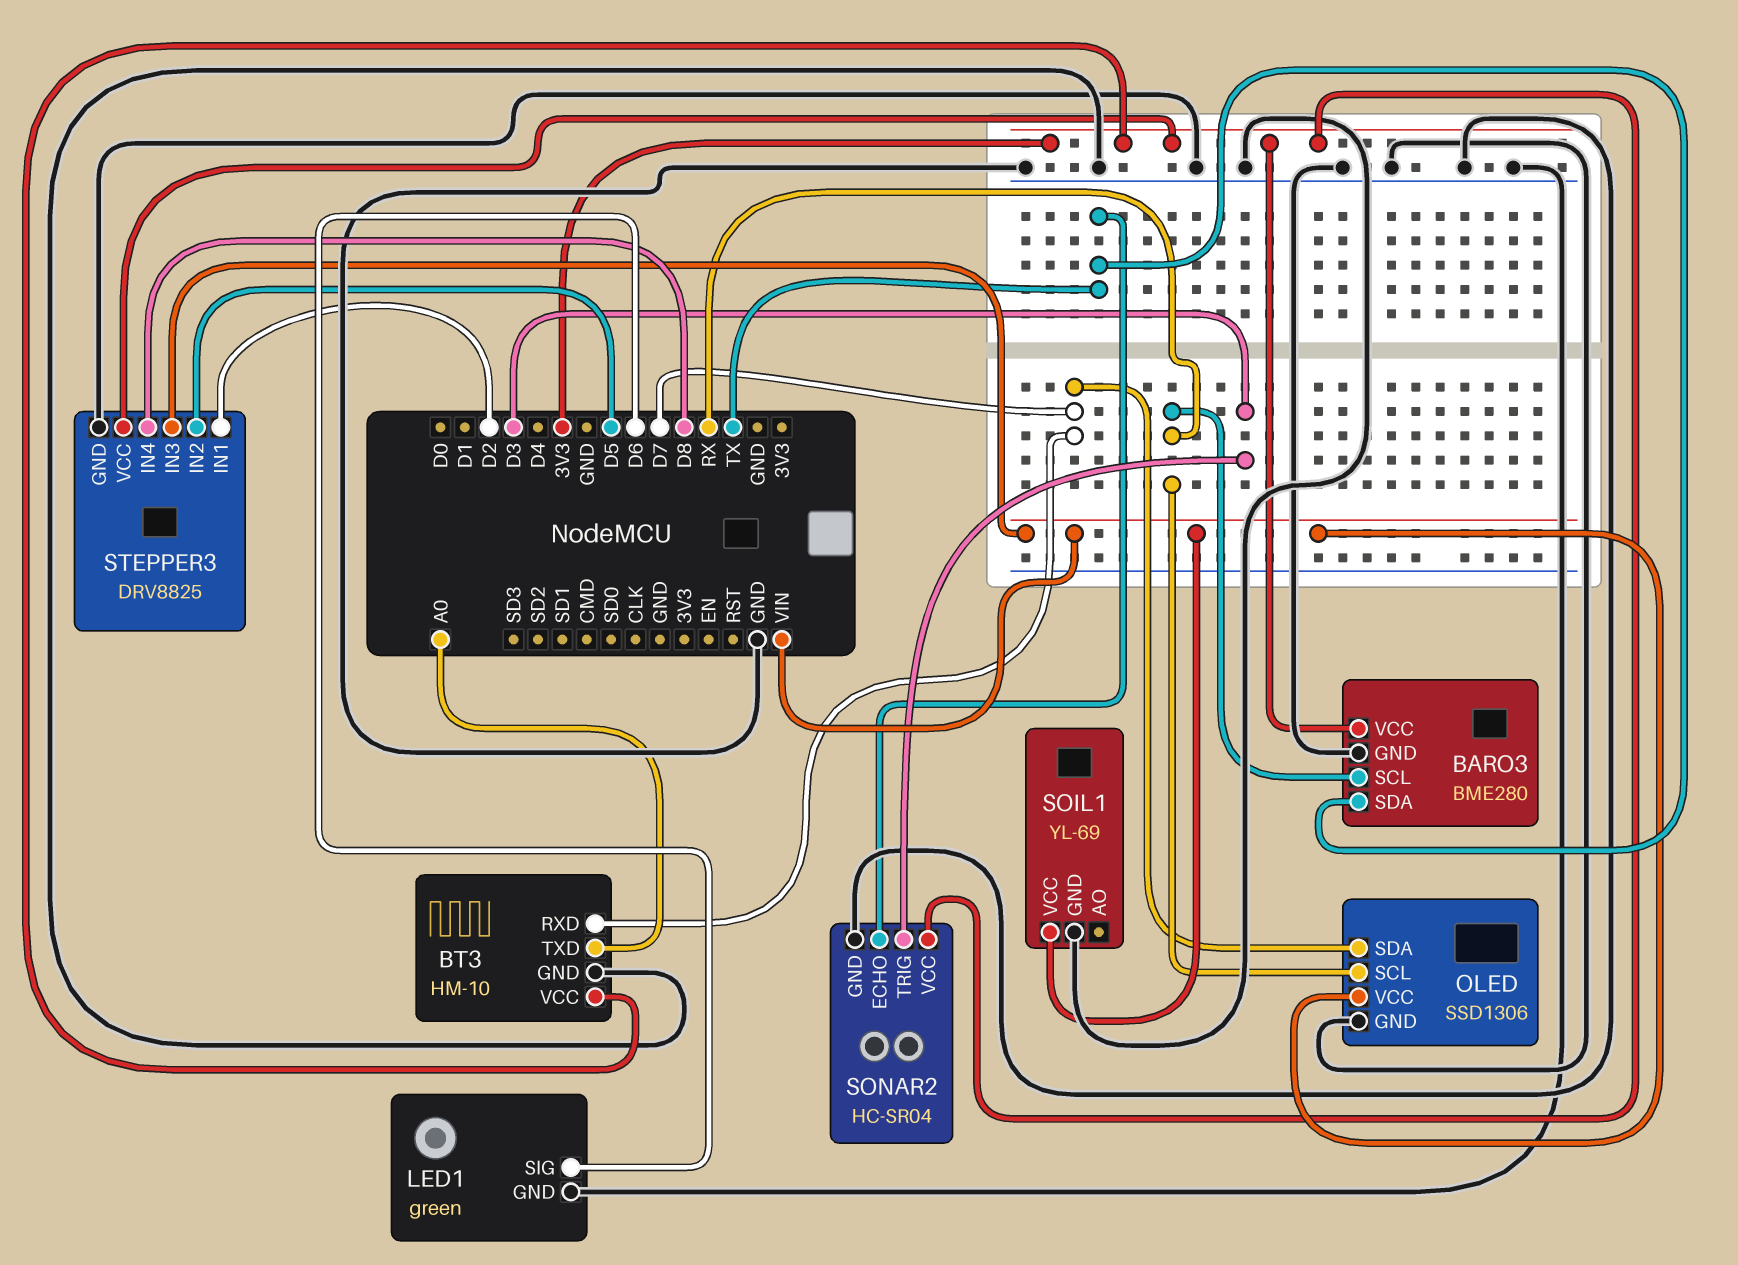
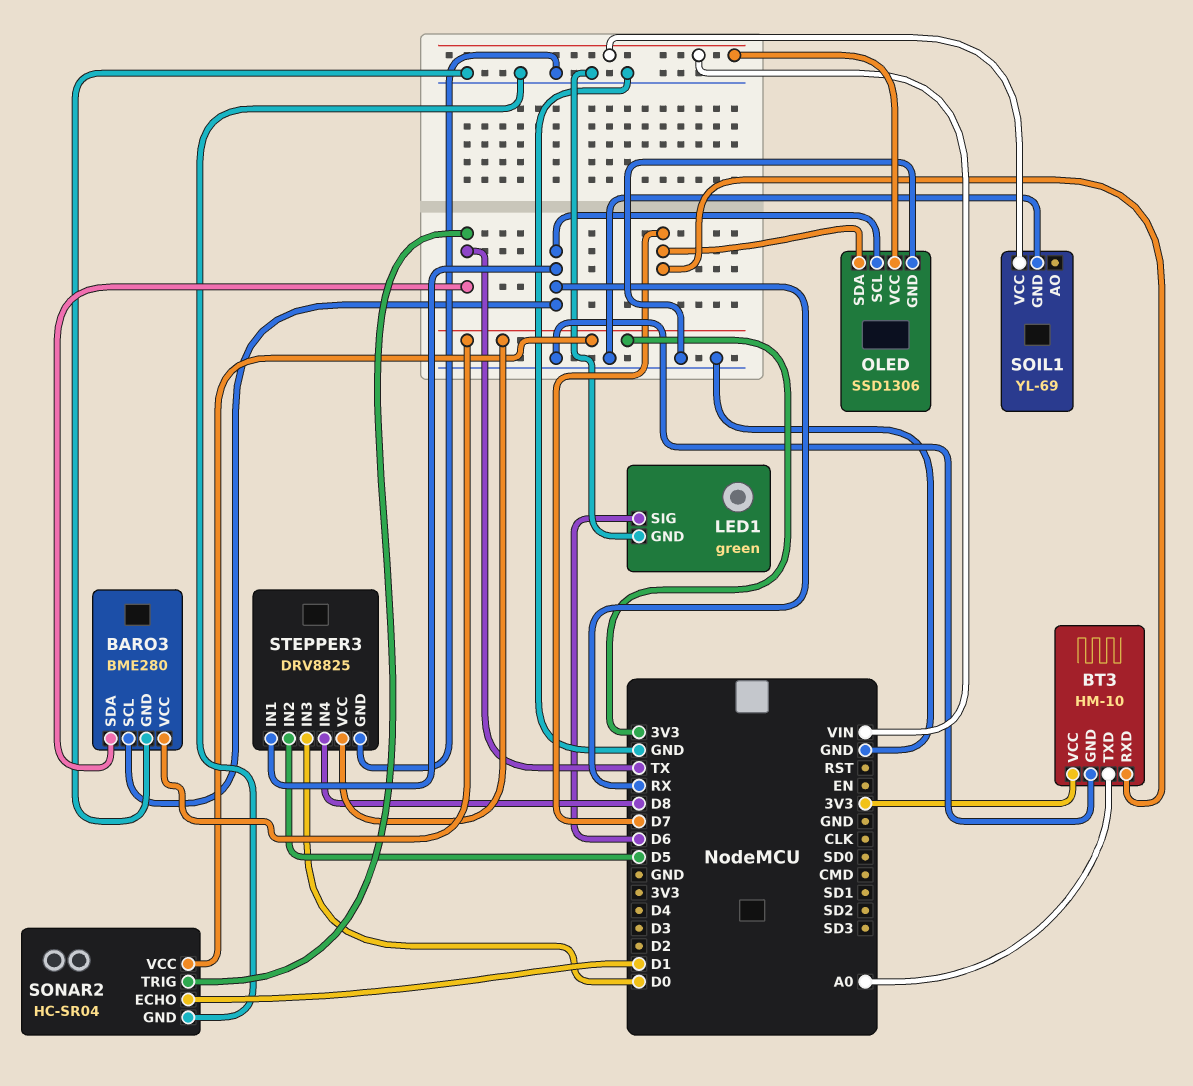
SONAR2 pin ECHO: TX -> D1
SONAR2 pin TRIG: D3 -> TX
STEPPER3 pin IN1: D2 -> RX
STEPPER3 pin IN3: VIN -> D0

